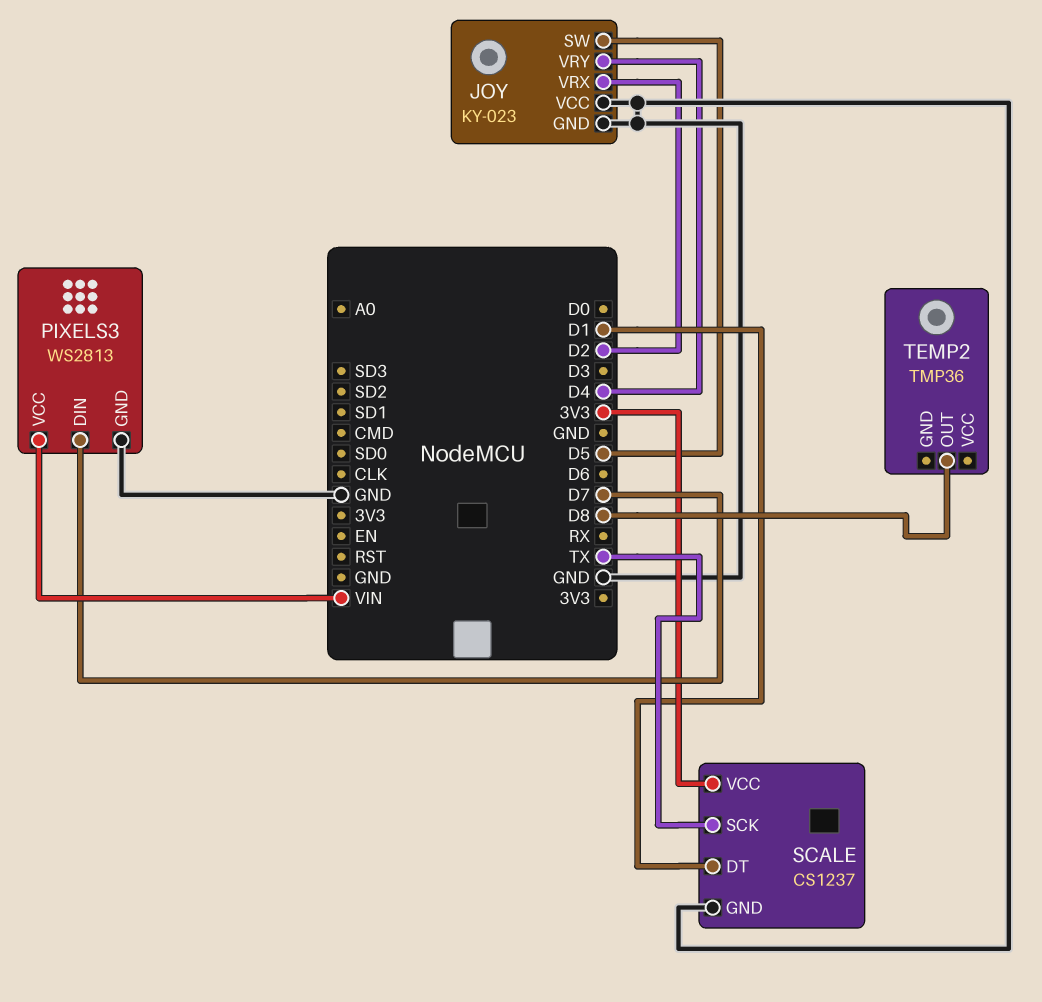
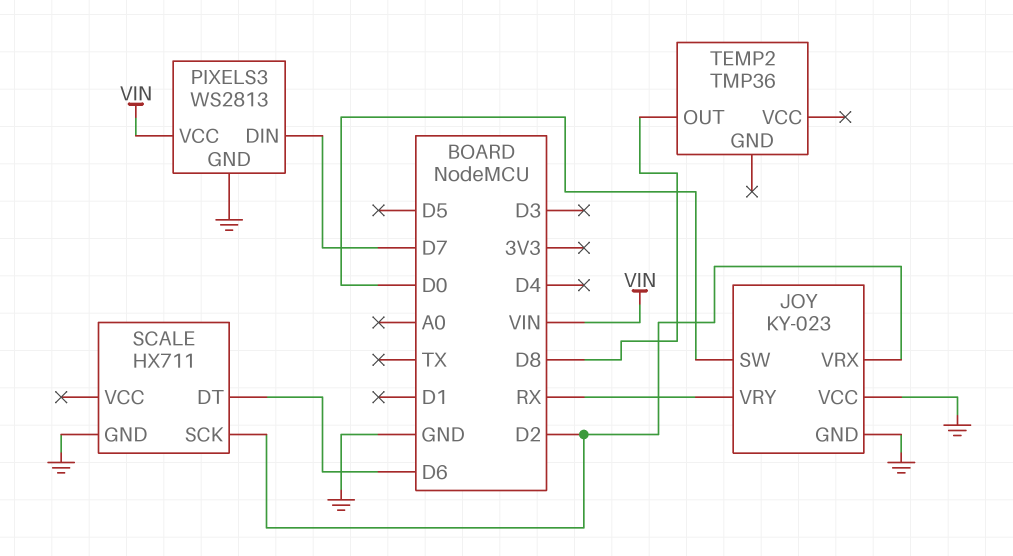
JOY pin SW: D5 -> D0
JOY pin VRY: D4 -> RX
SCALE: CS1237 -> HX711
SCALE pin DT: D1 -> D6
SCALE pin SCK: TX -> D2
SCALE pin VCC: 3V3 -> none

